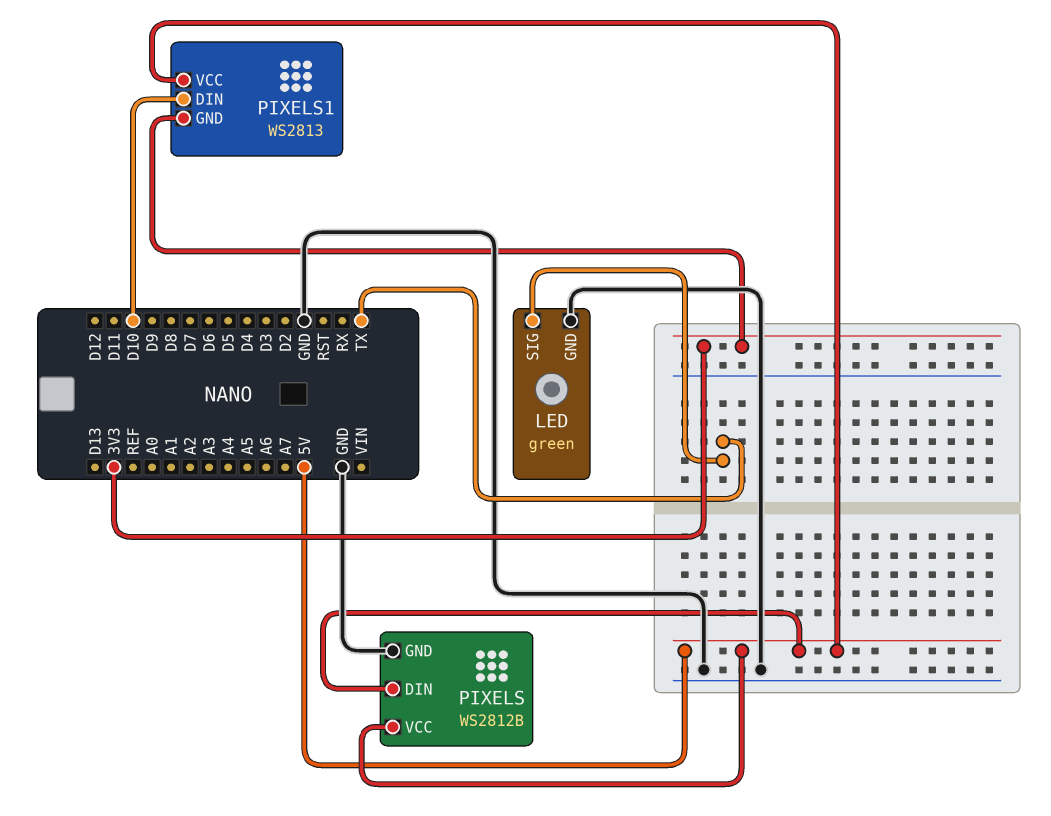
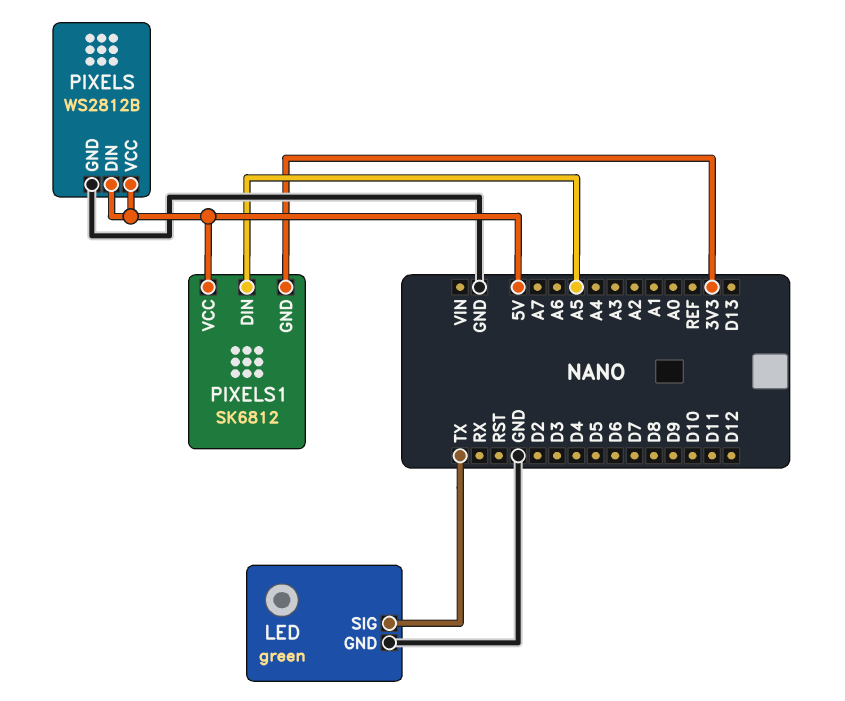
PIXELS1: WS2813 -> SK6812
PIXELS1 pin DIN: D10 -> A5

